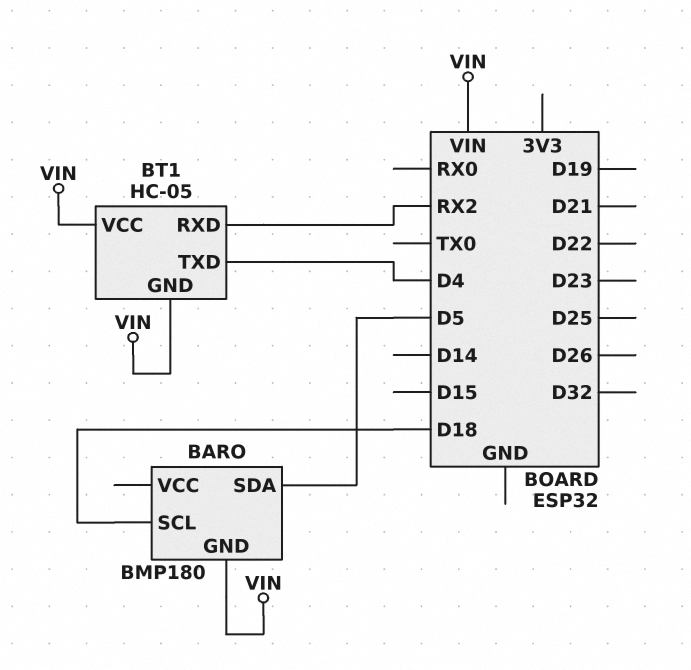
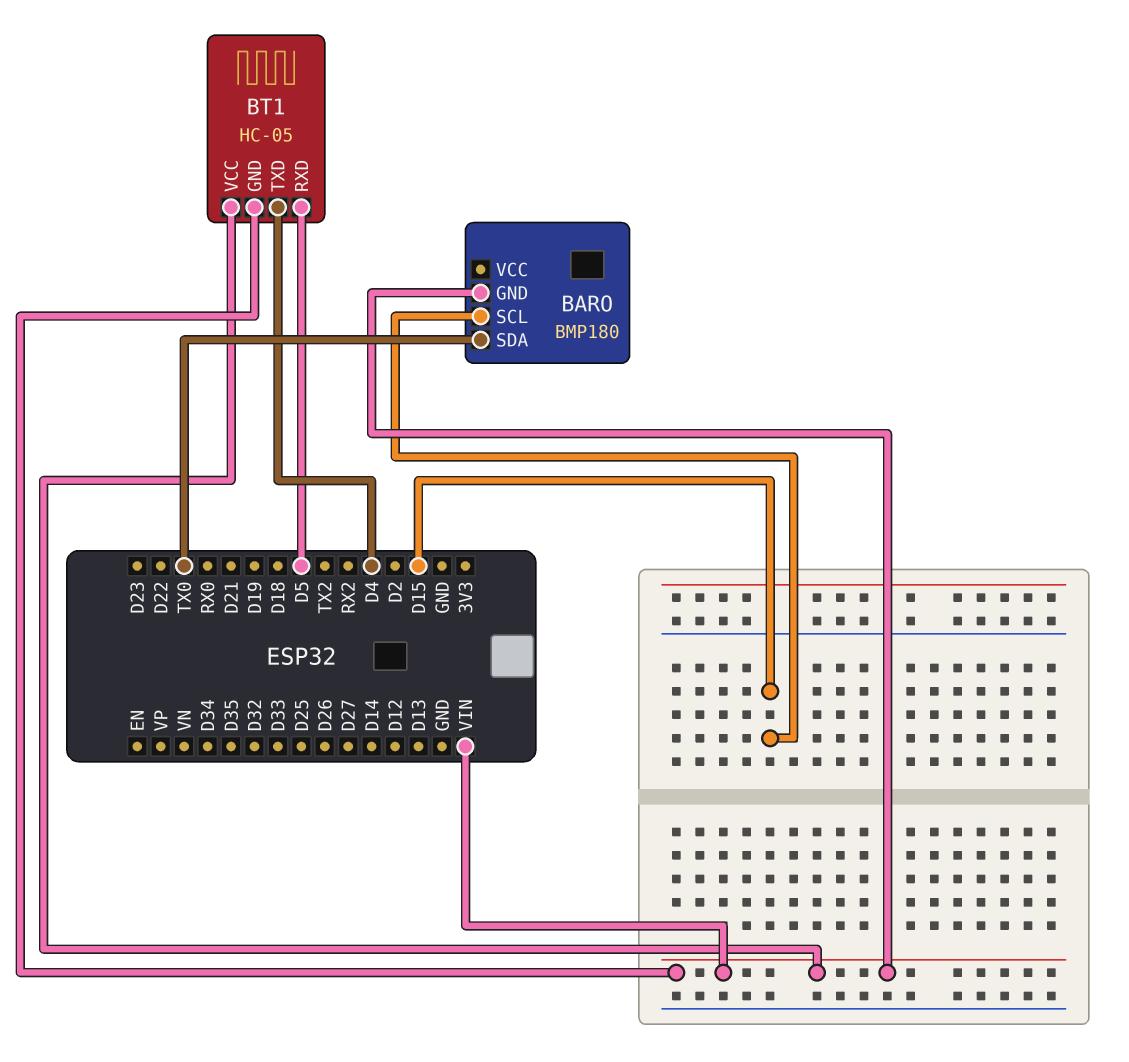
BARO pin SCL: D18 -> D15
BARO pin SDA: D5 -> TX0
BT1 pin RXD: RX2 -> D5

